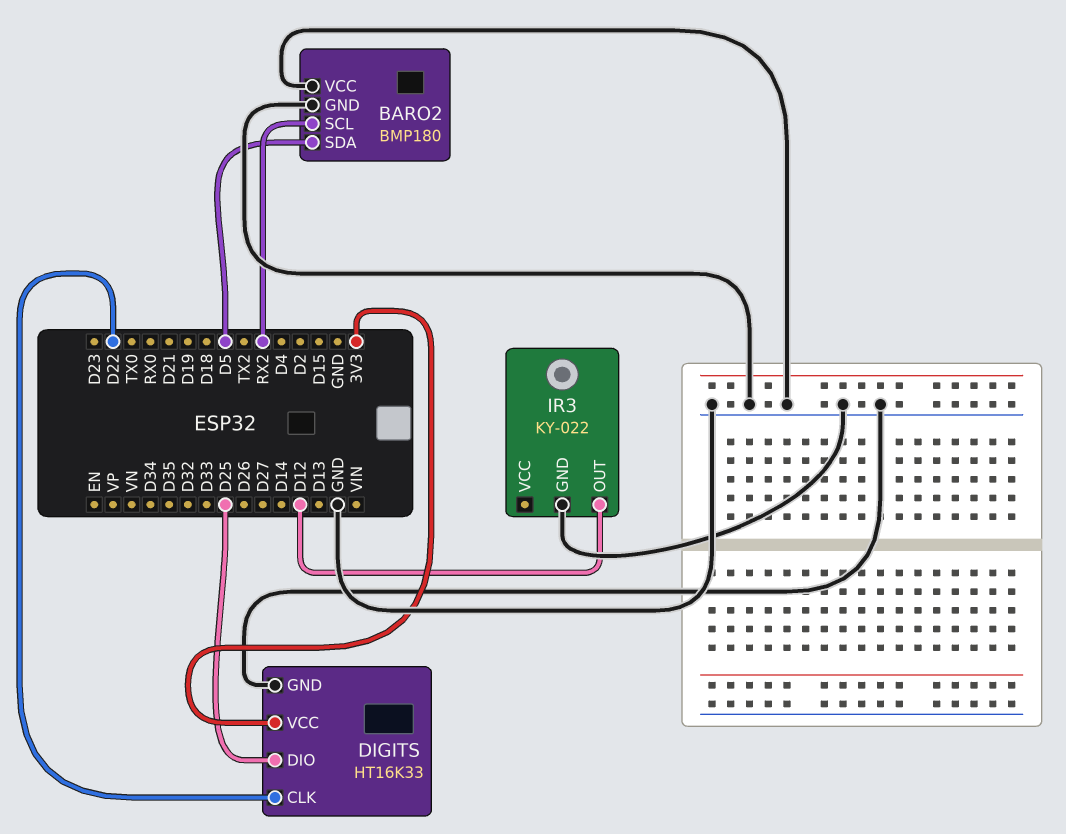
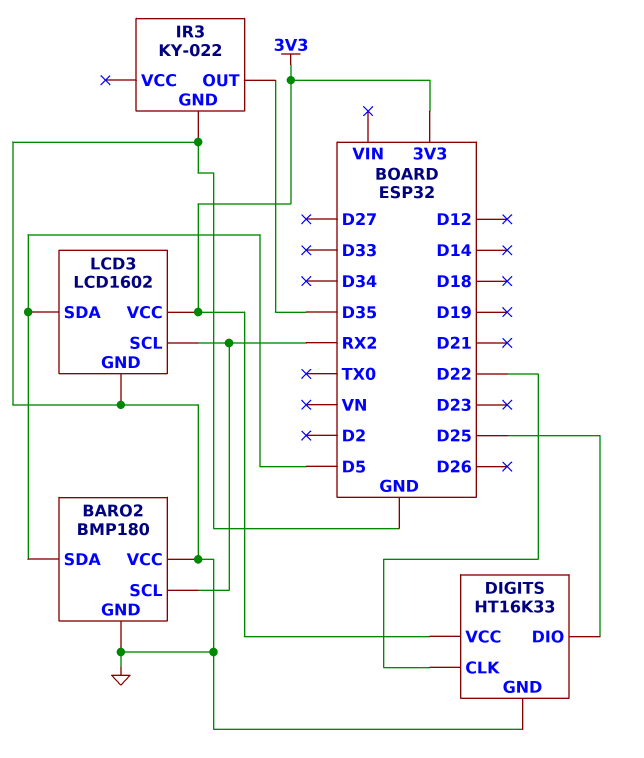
IR3 pin OUT: D12 -> D35
LCD3: none -> LCD1602
LCD3 pin GND: none -> GND
LCD3 pin SCL: none -> RX2
LCD3 pin SDA: none -> D5
LCD3 pin VCC: none -> 3V3

